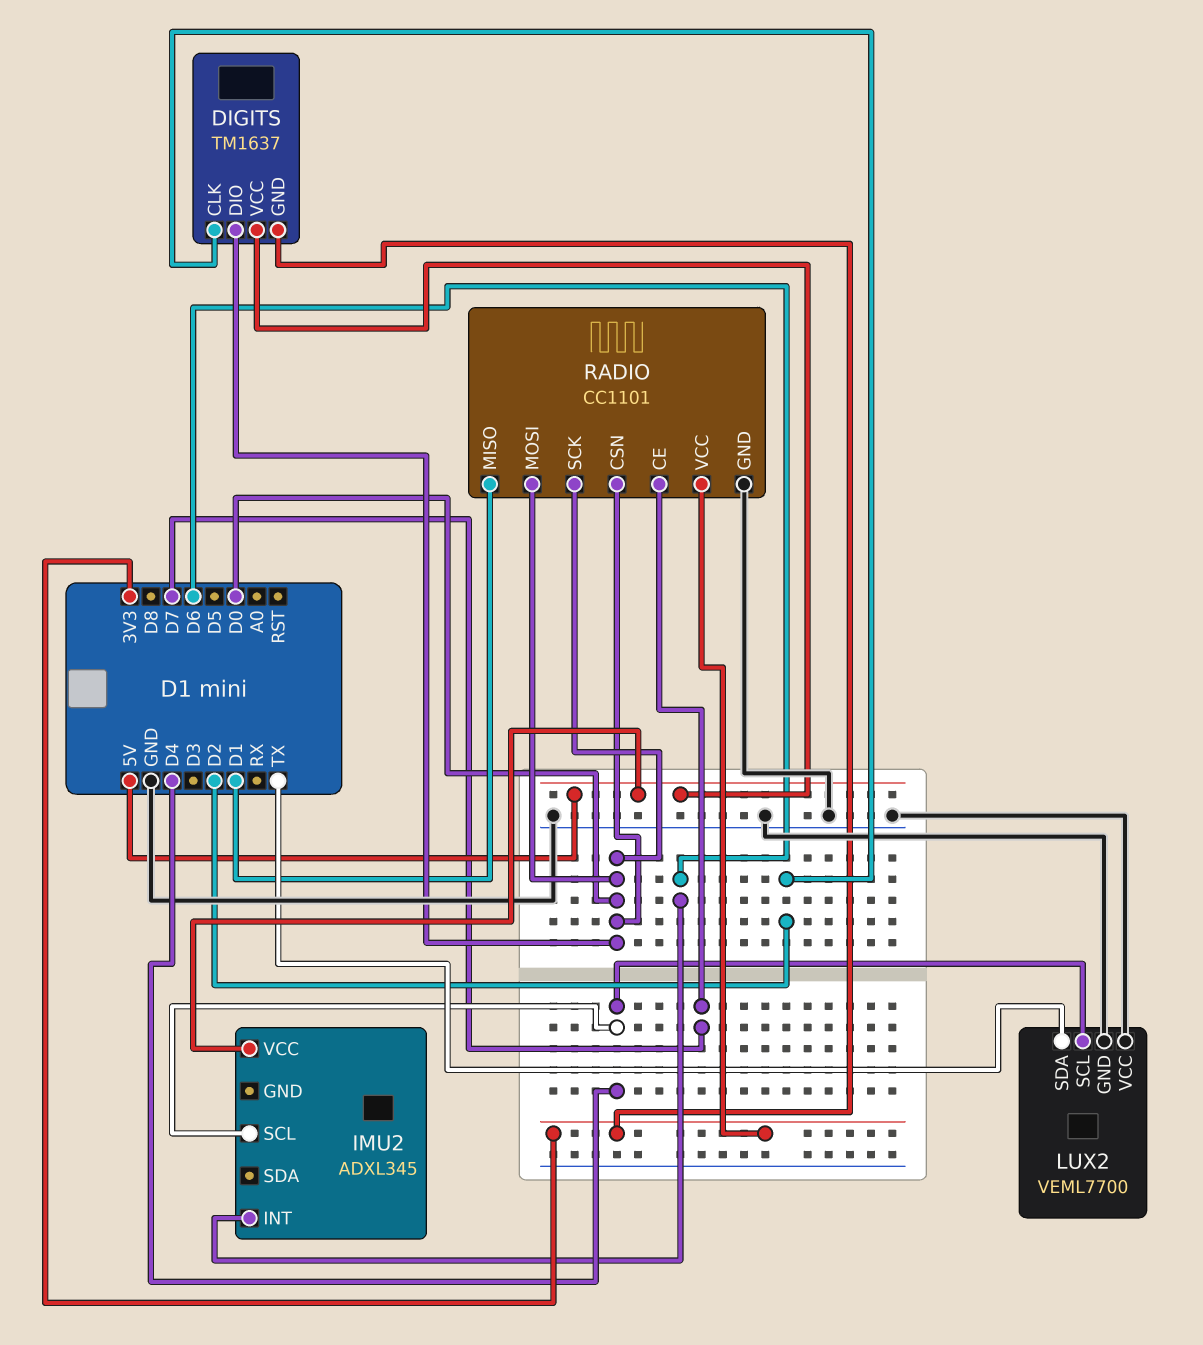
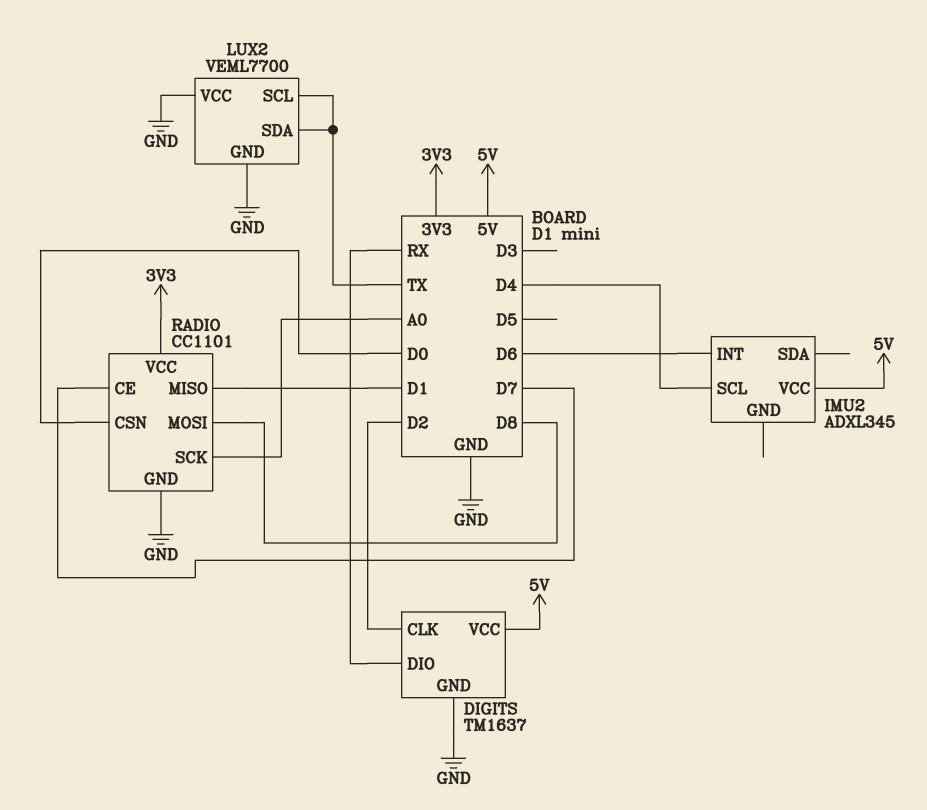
DIGITS pin DIO: D0 -> RX
DIGITS pin GND: 3V3 -> GND
LUX2 pin SCL: D4 -> TX
RADIO pin MOSI: D0 -> D8
RADIO pin SCK: D0 -> A0

